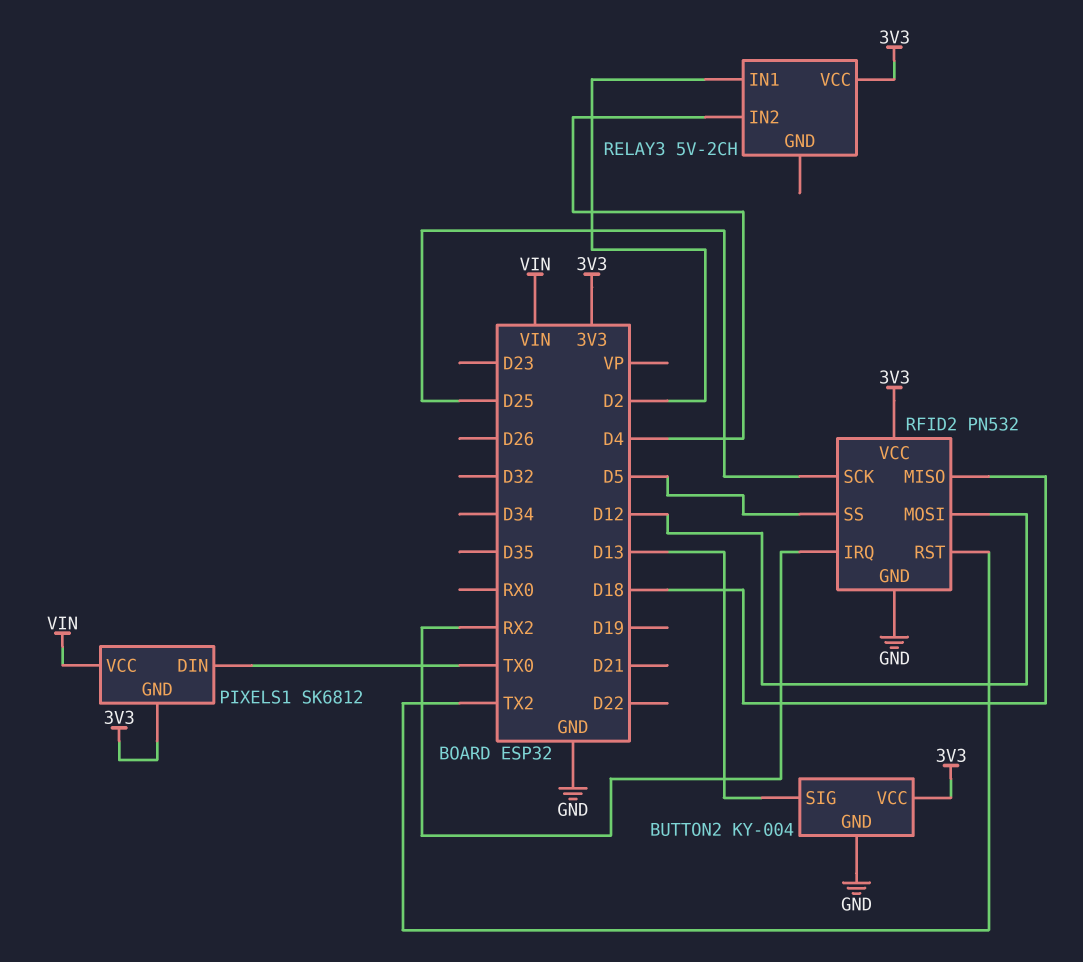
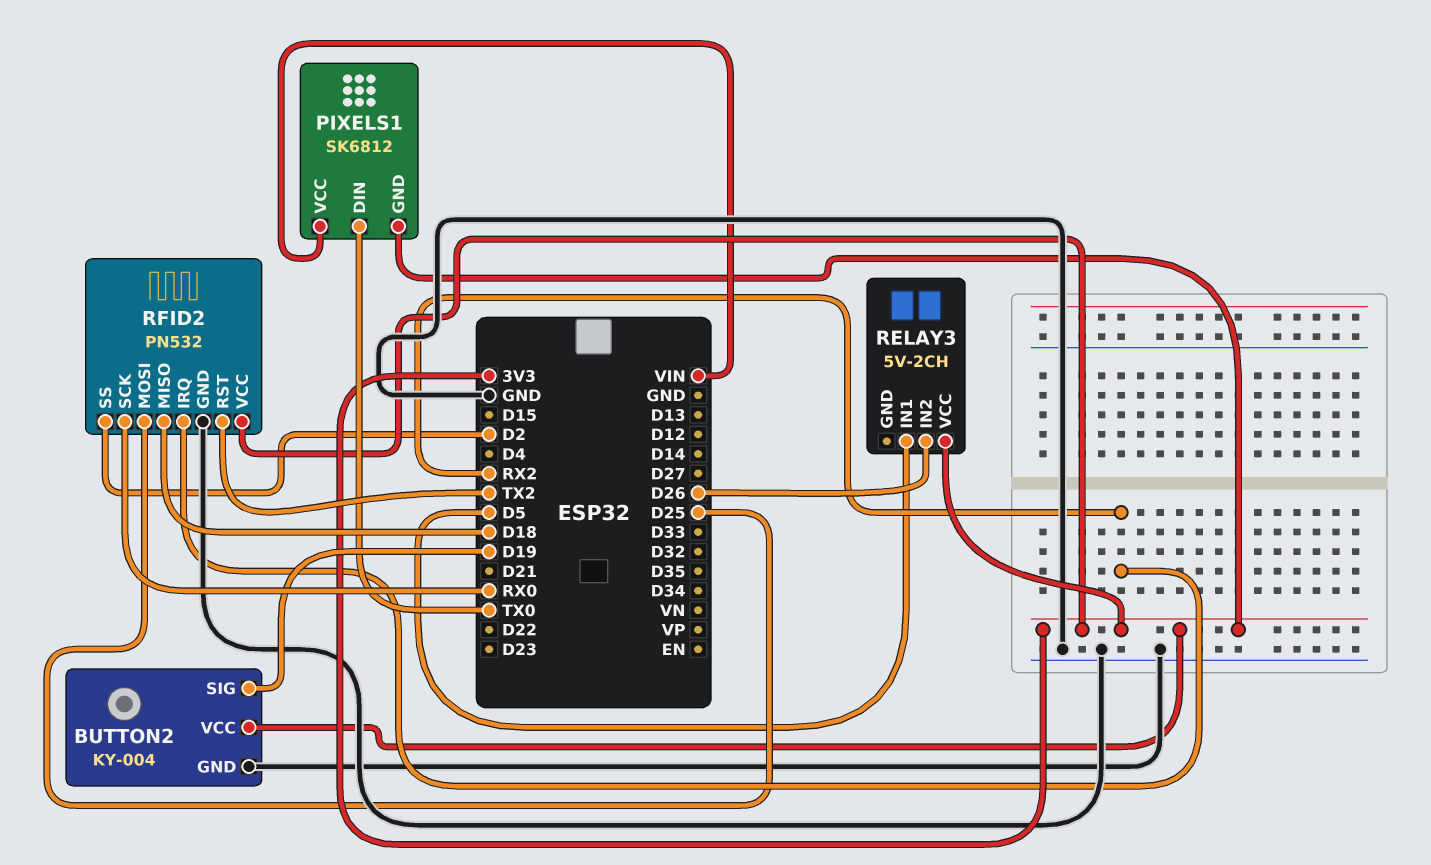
BUTTON2 pin SIG: D13 -> D19
RELAY3 pin IN1: D2 -> D5
RELAY3 pin IN2: D4 -> D26
RFID2 pin MOSI: D12 -> D25
RFID2 pin SCK: D25 -> RX0
RFID2 pin SS: D5 -> D2

